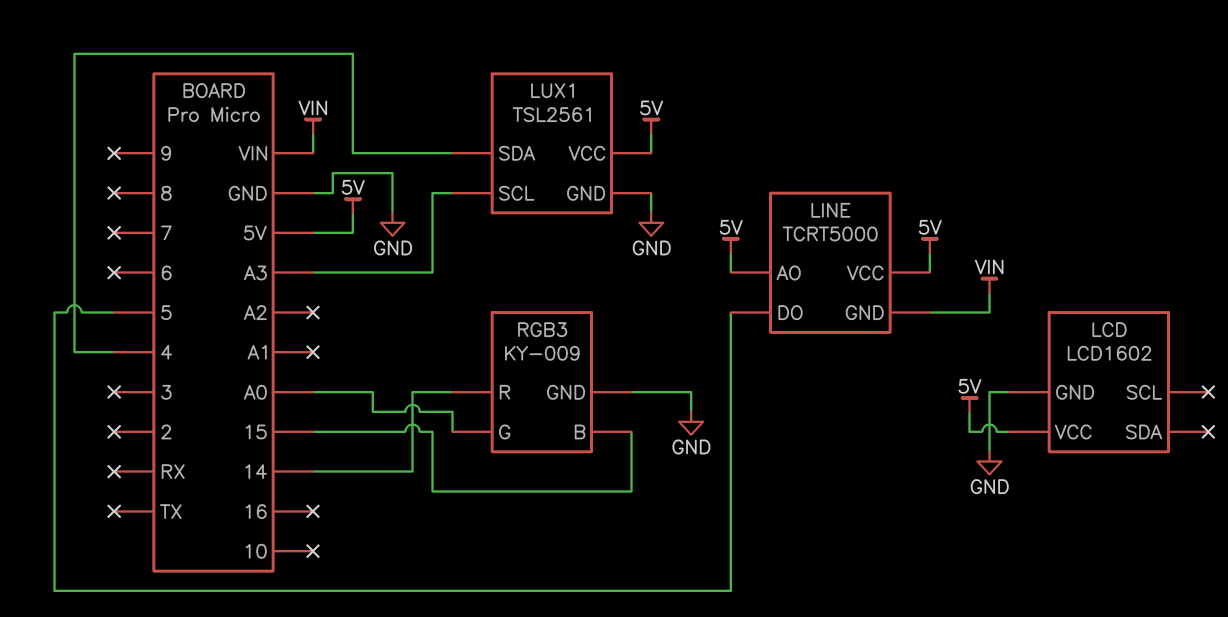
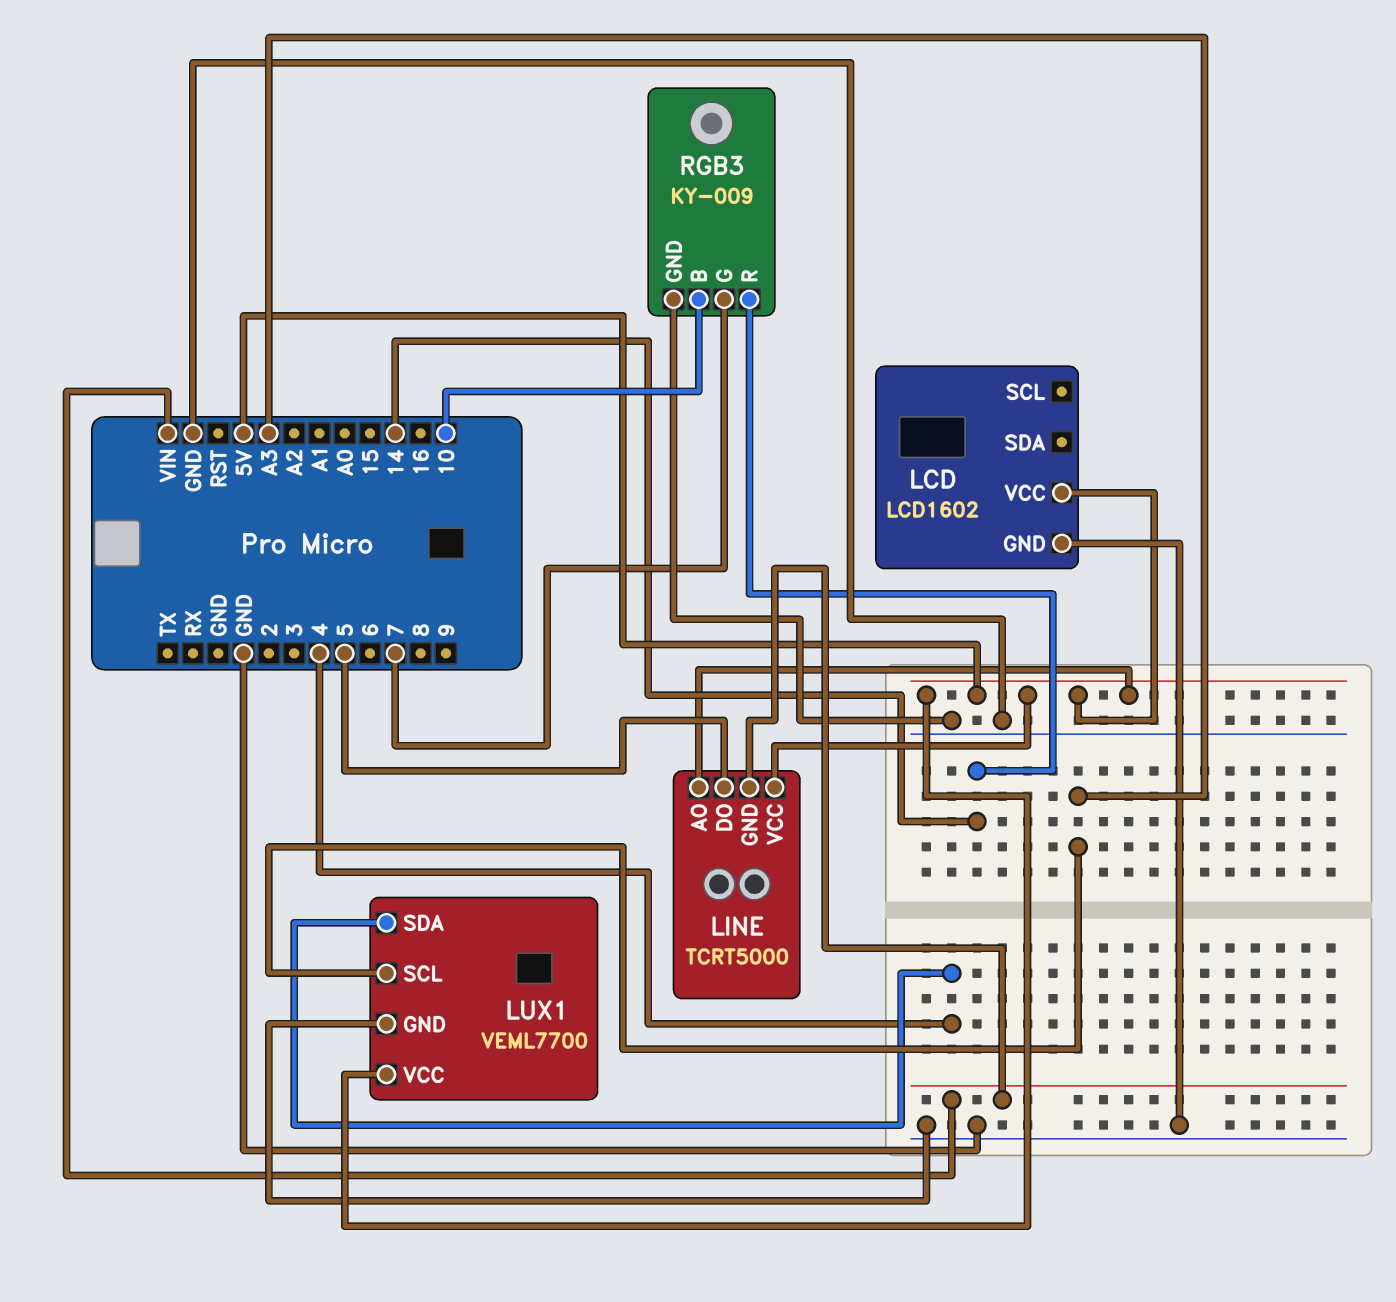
LUX1: TSL2561 -> VEML7700
RGB3 pin B: 15 -> 10
RGB3 pin G: A0 -> 7

